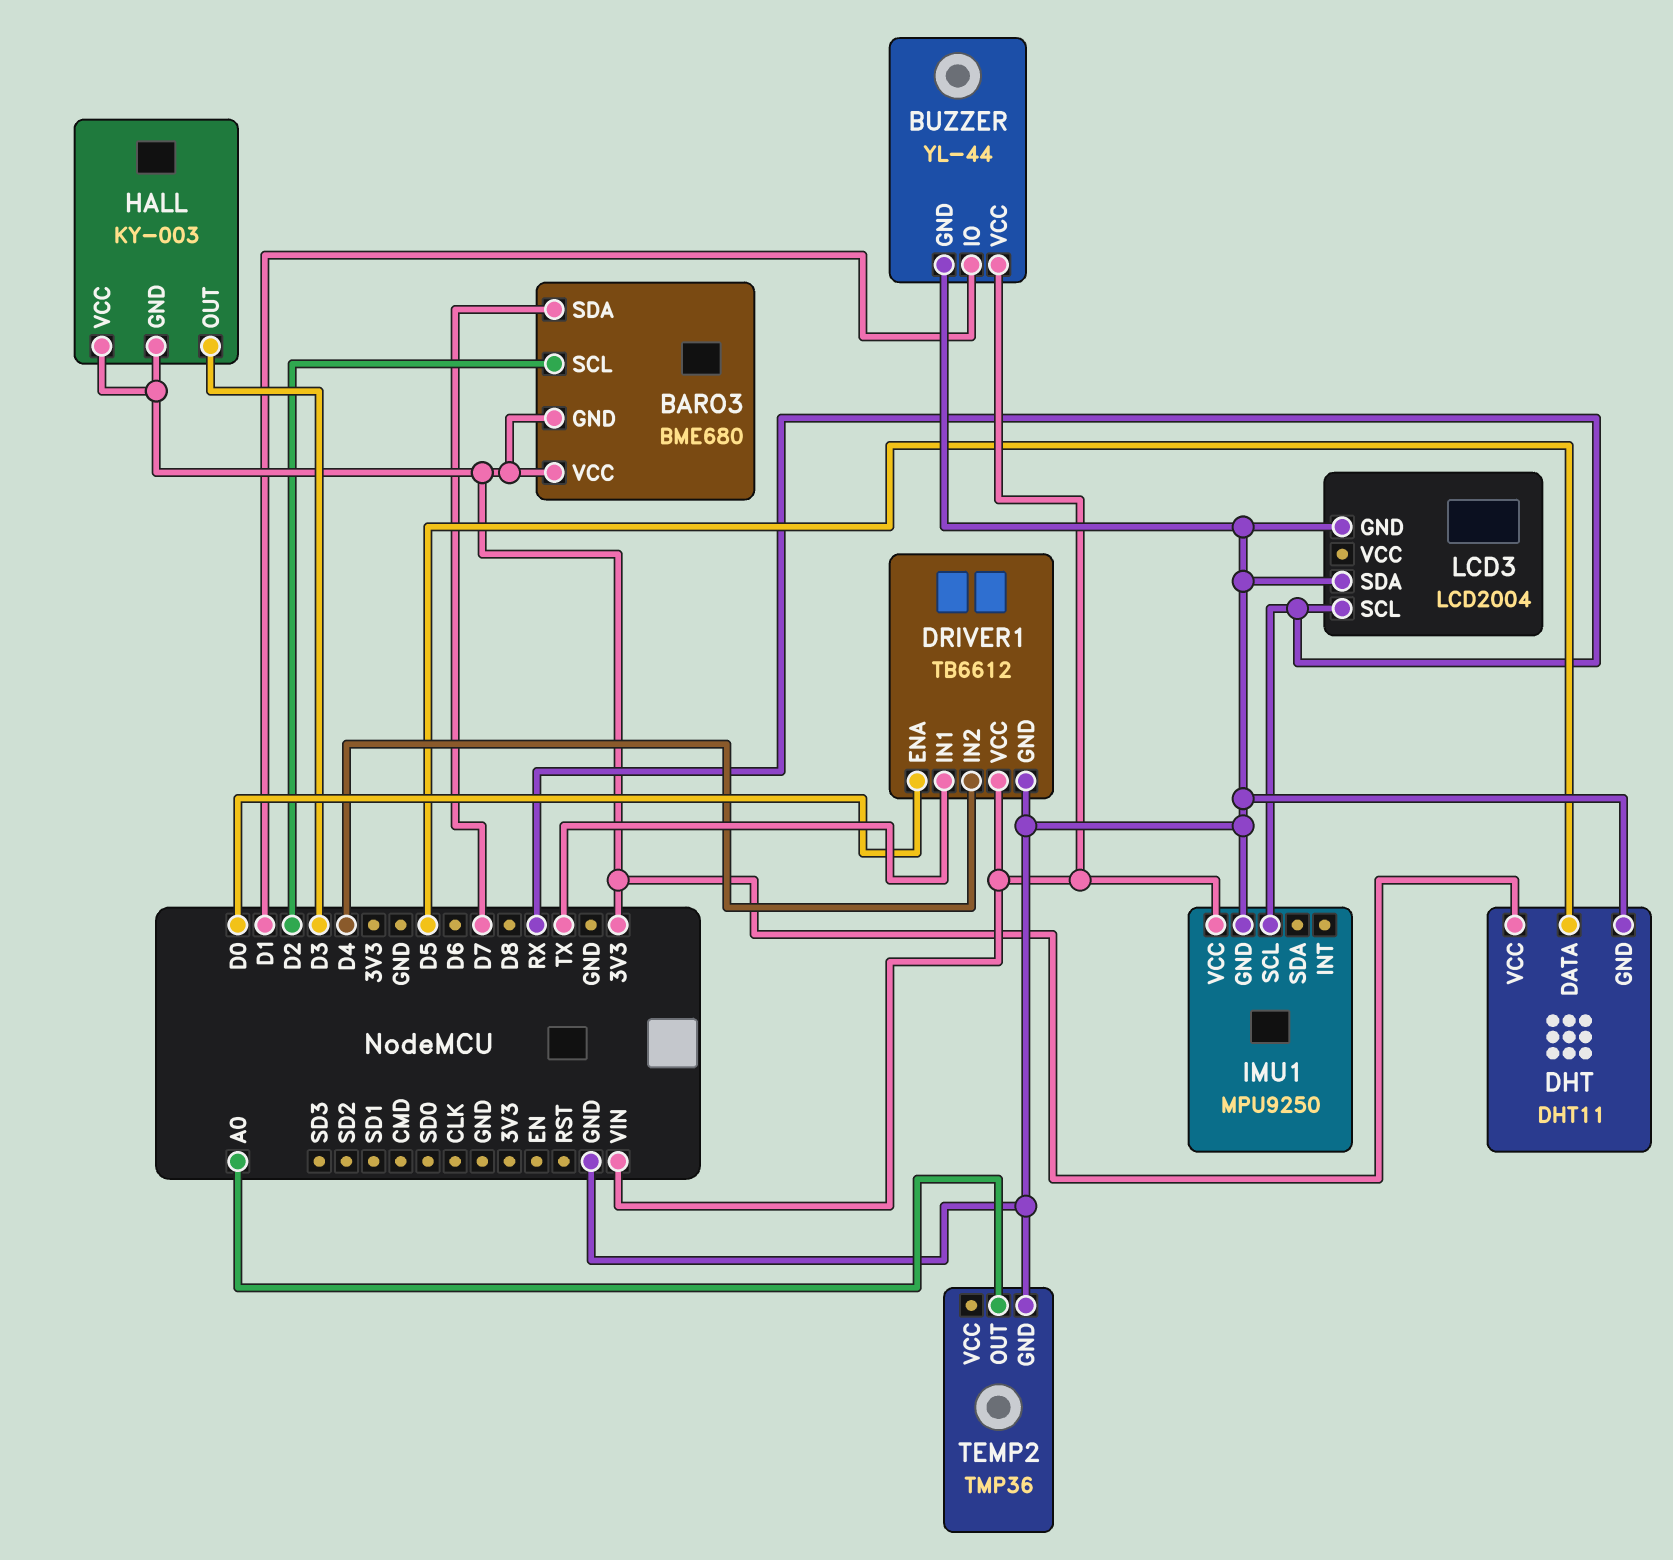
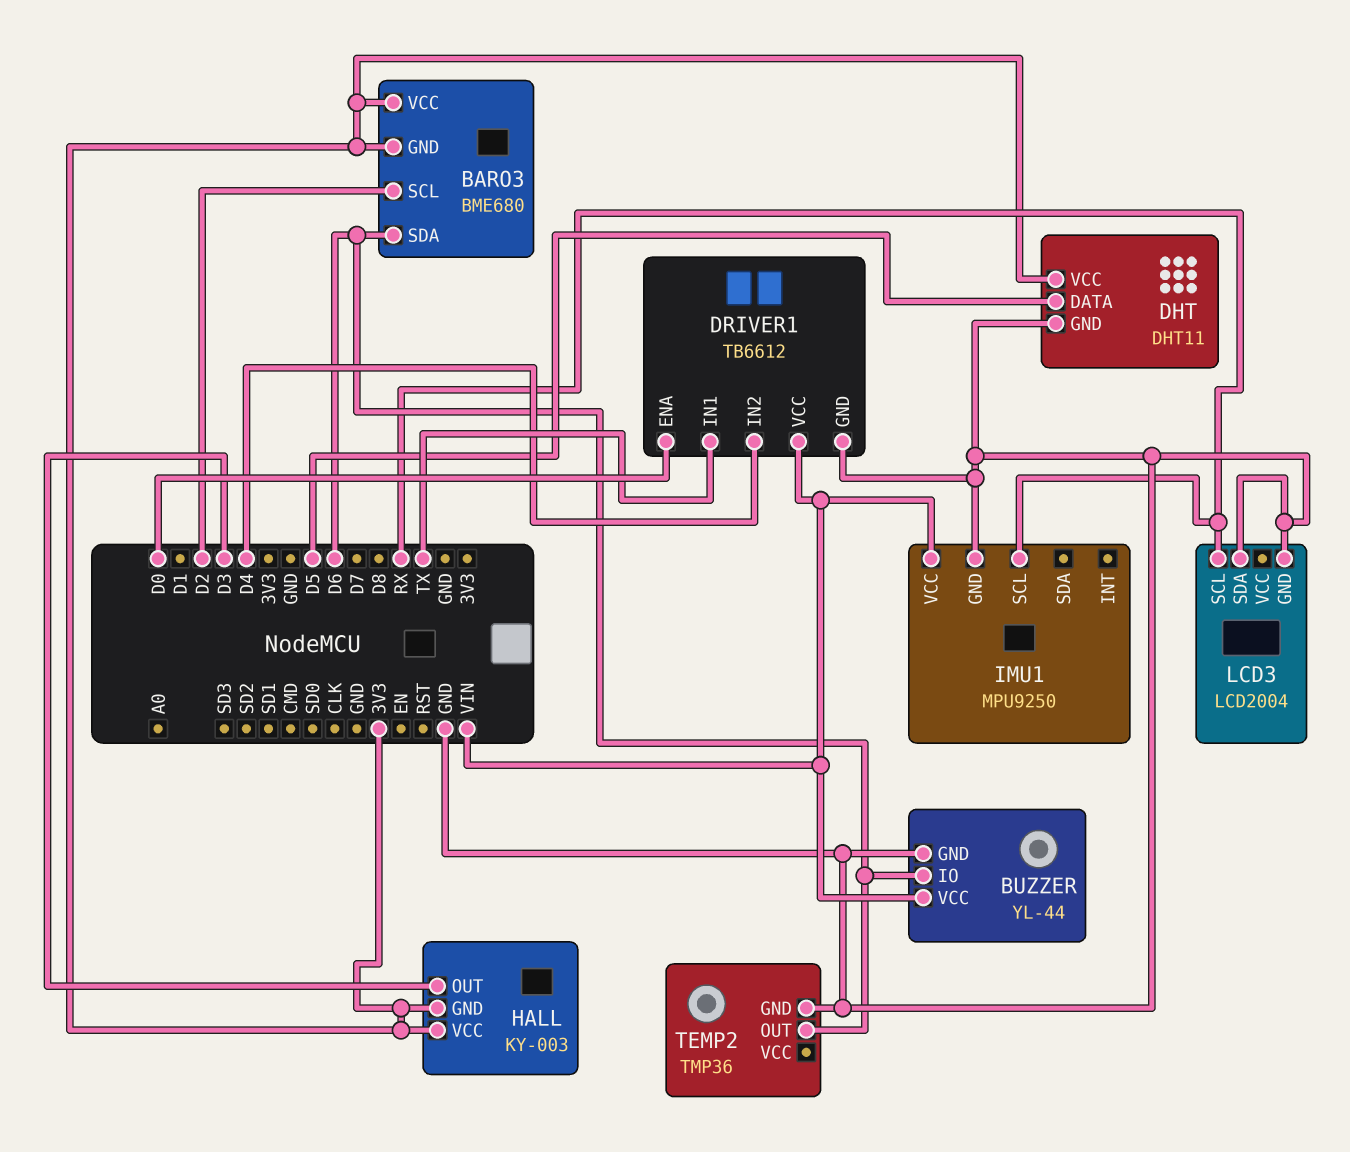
BARO3 pin SDA: D7 -> D6
BUZZER pin IO: D1 -> D6
TEMP2 pin OUT: A0 -> D6

